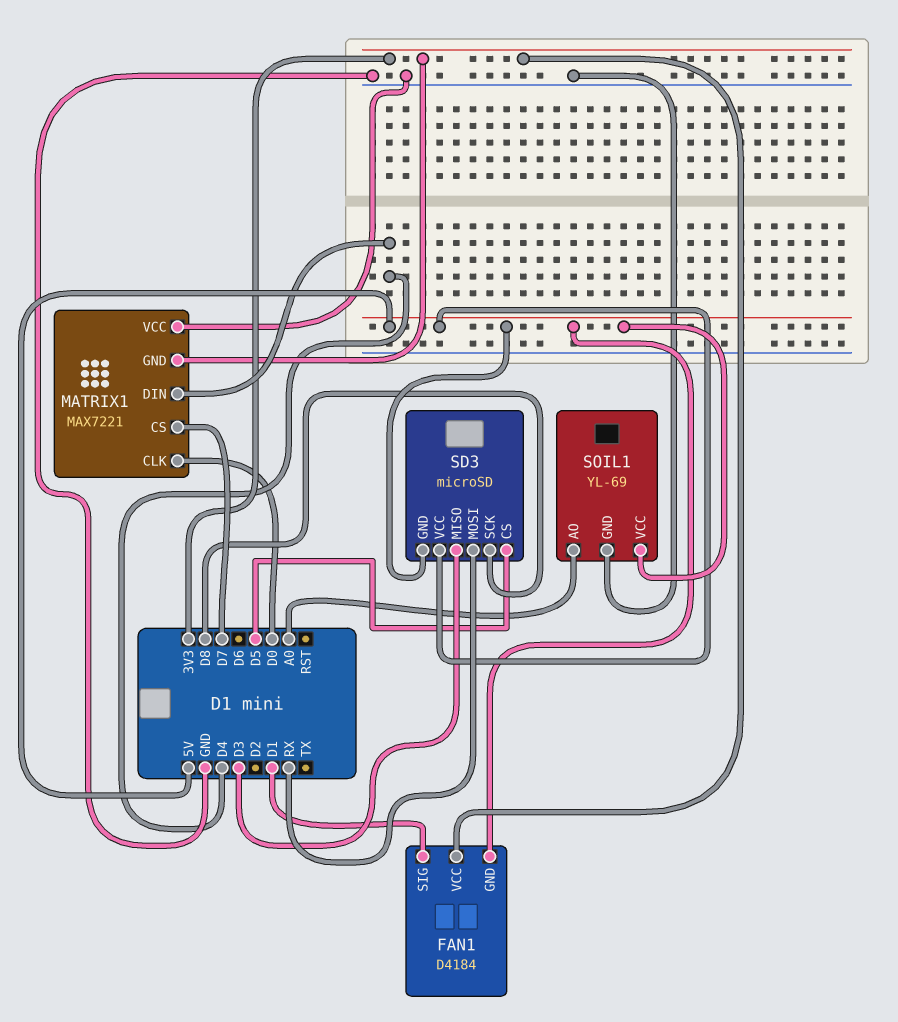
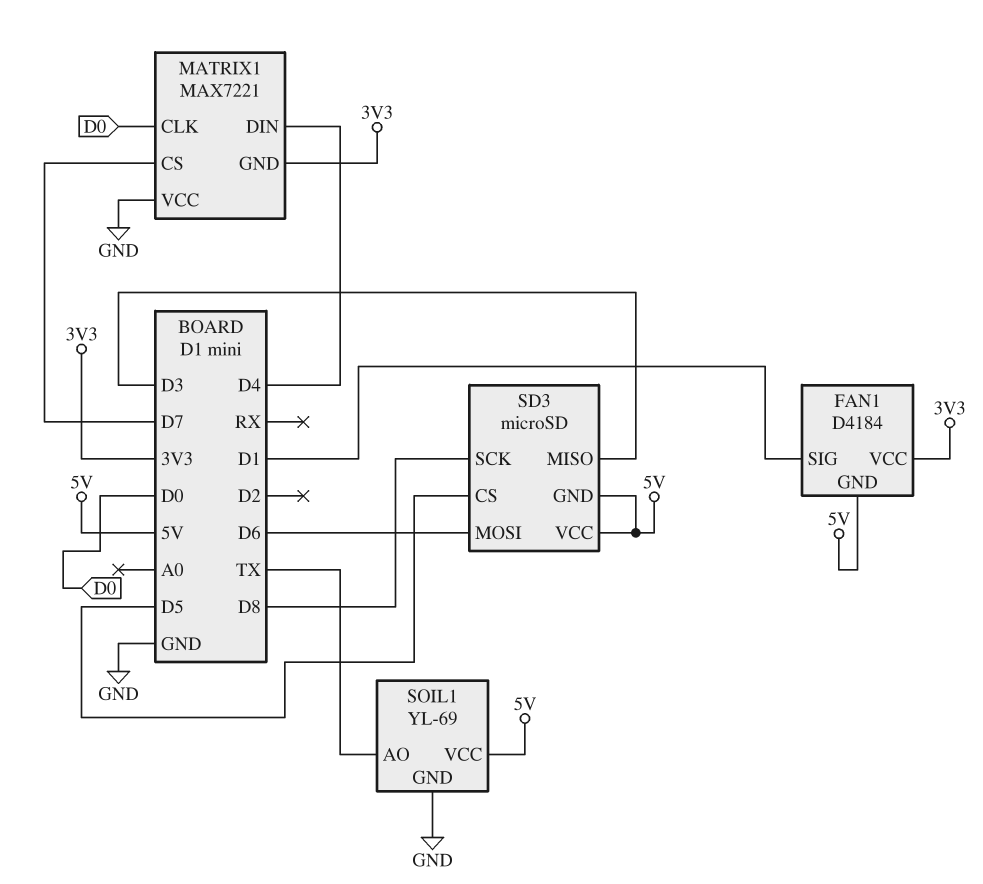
SD3 pin MOSI: RX -> D6
SOIL1 pin AO: A0 -> TX

